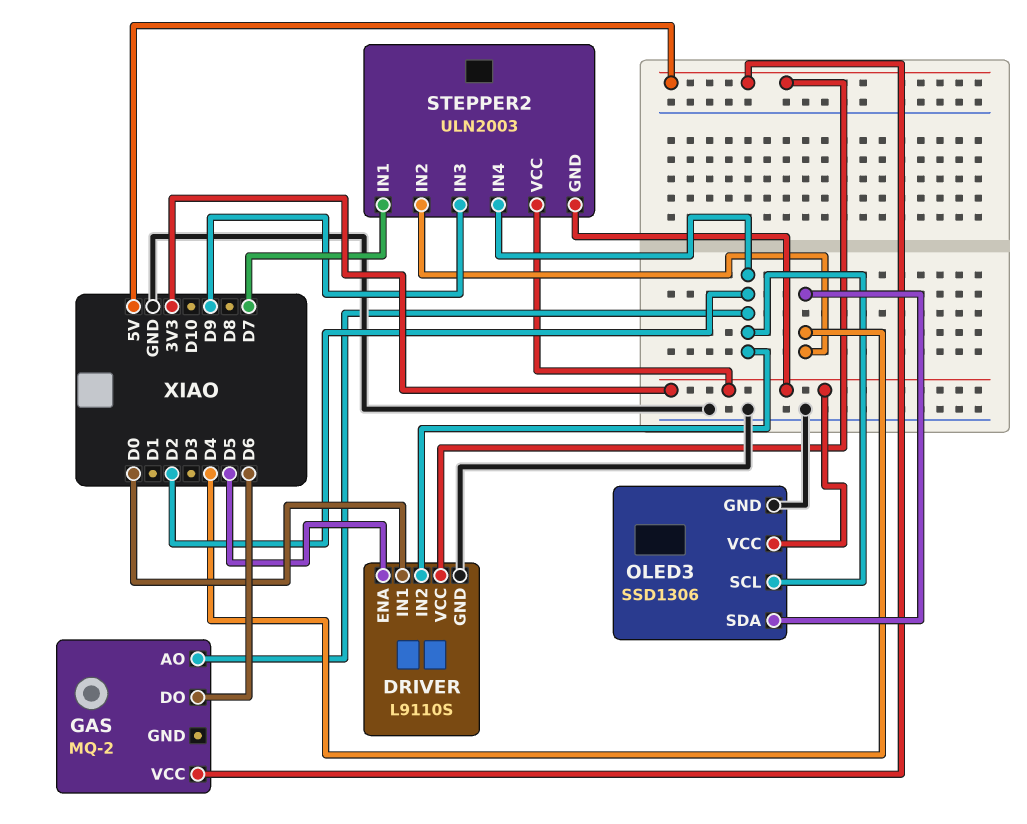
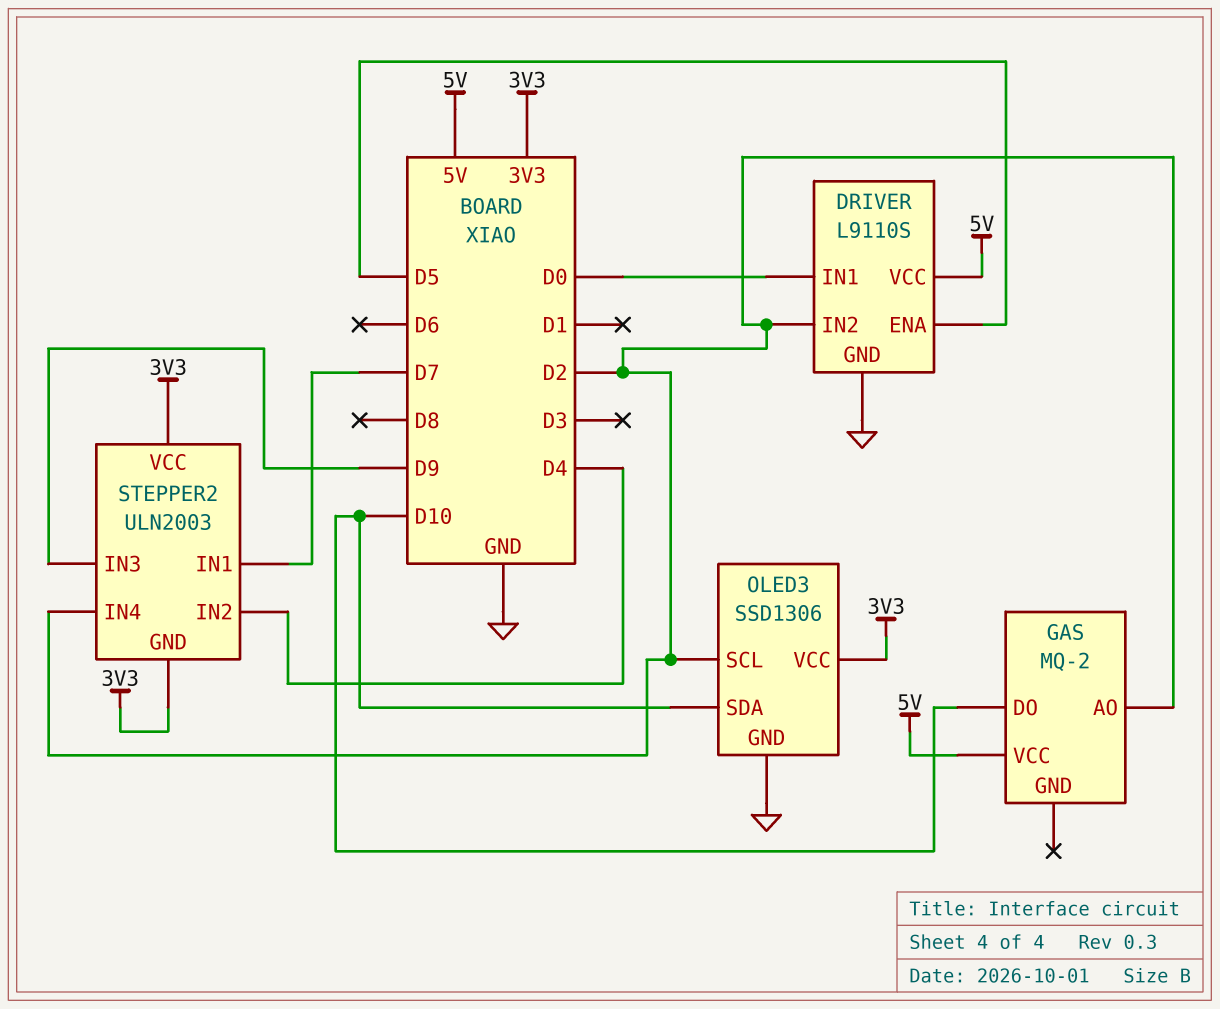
GAS pin DO: D6 -> D10
OLED3 pin SDA: D4 -> D10

